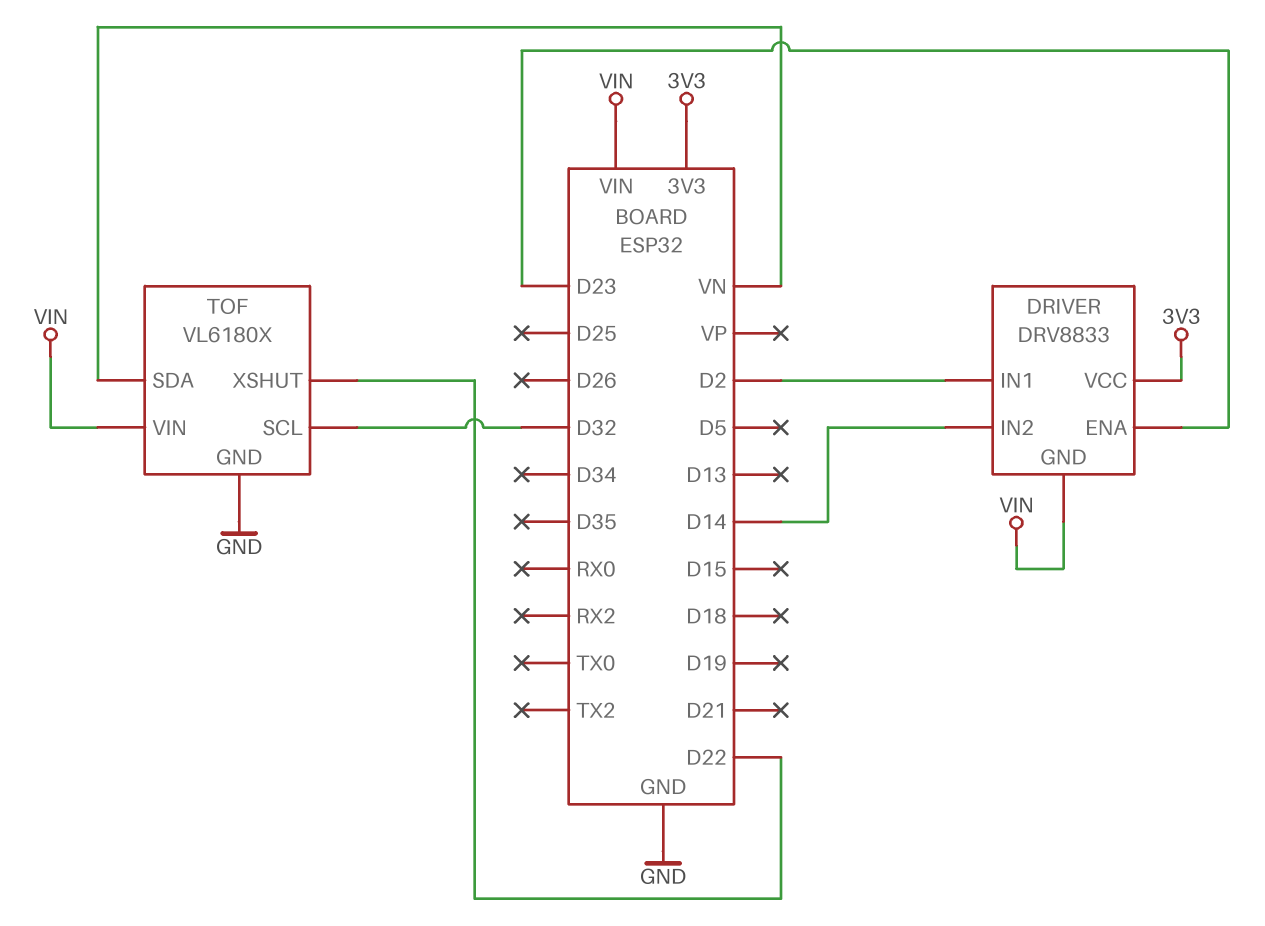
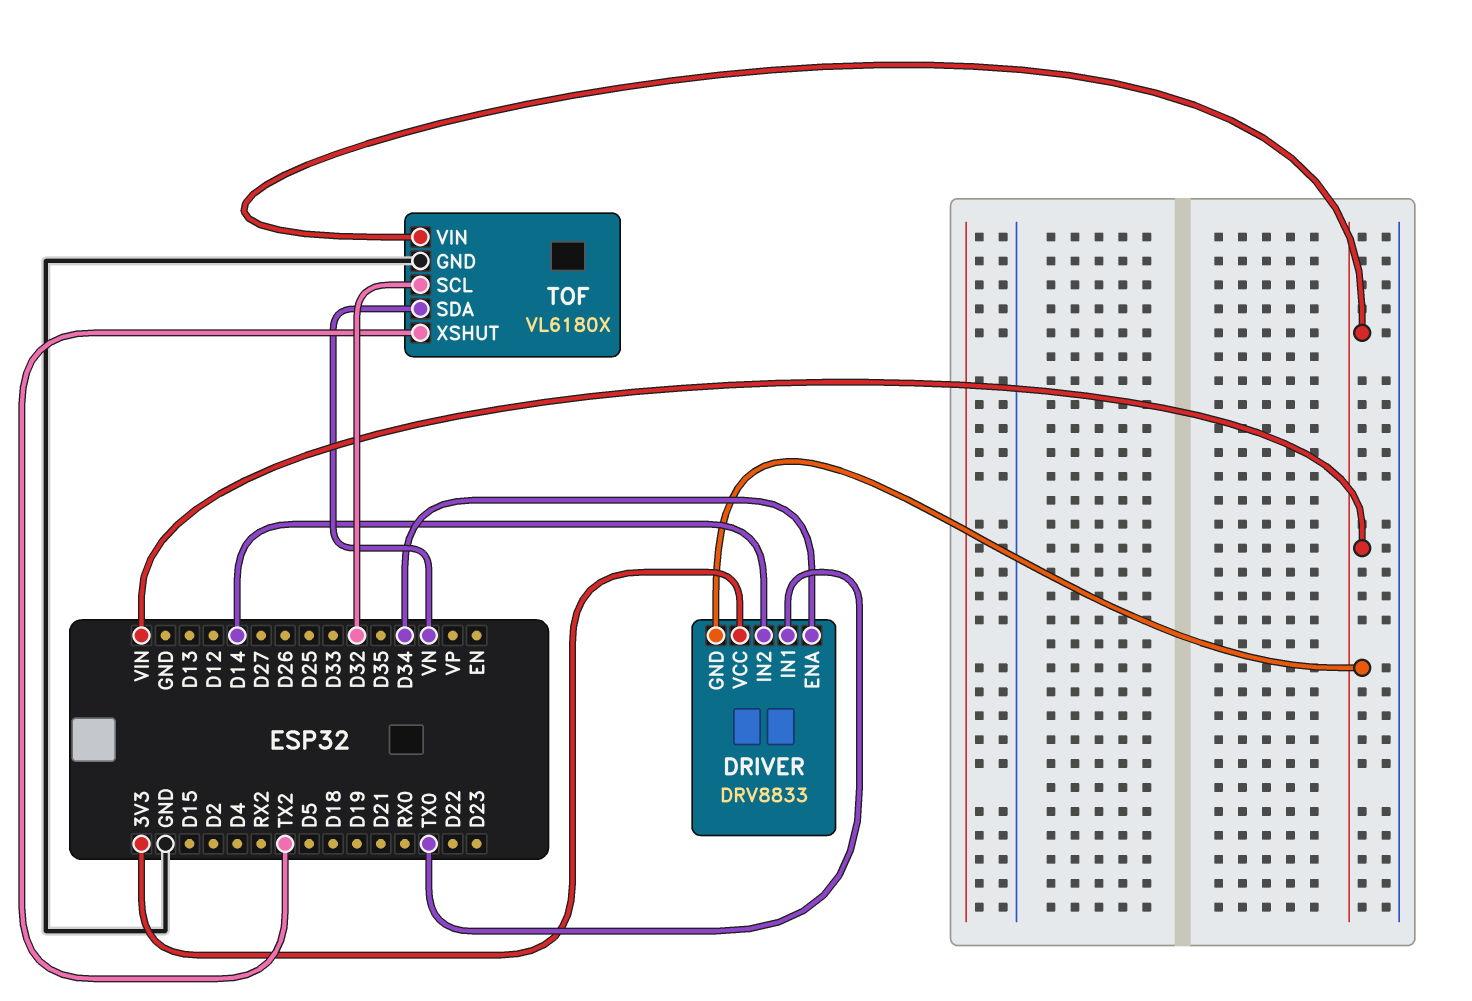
DRIVER pin ENA: D23 -> D34
DRIVER pin IN1: D2 -> TX0
TOF pin XSHUT: D22 -> TX2

